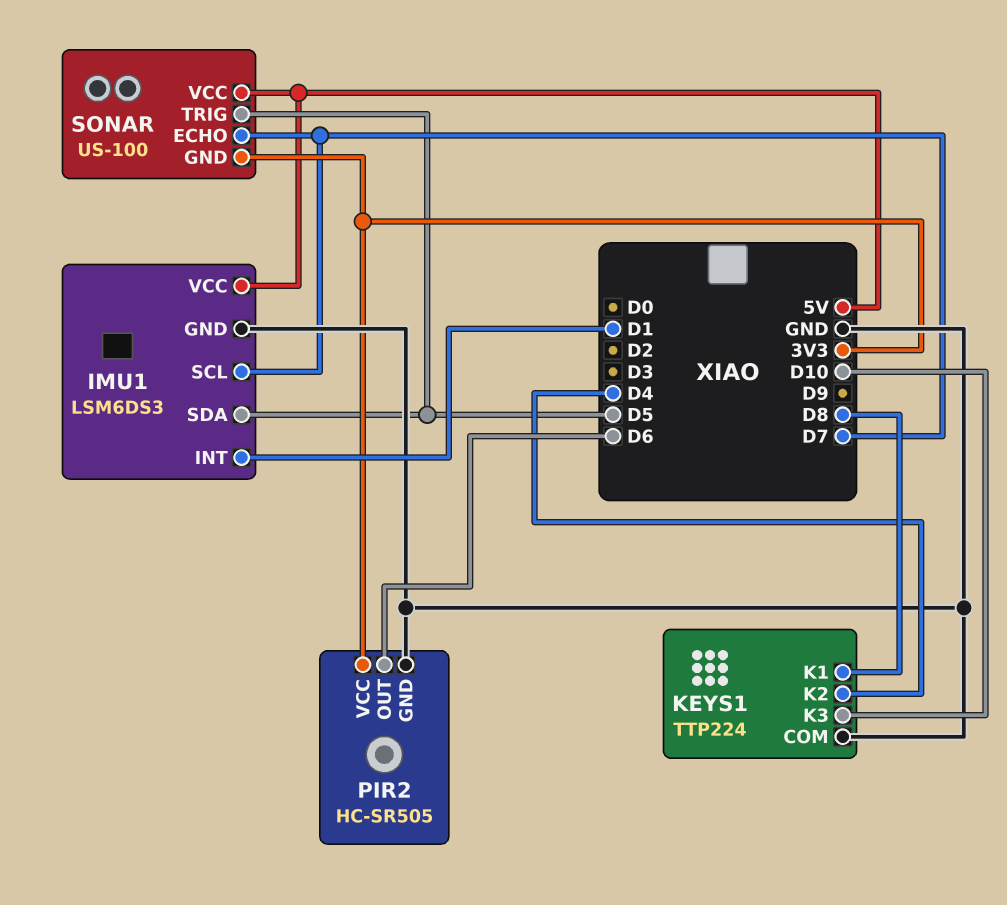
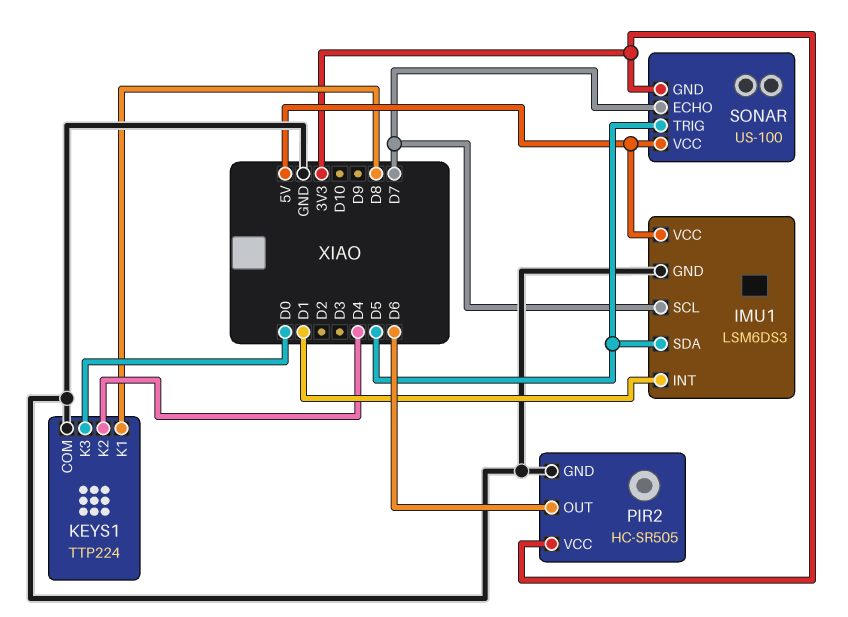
KEYS1 pin K3: D10 -> D0

